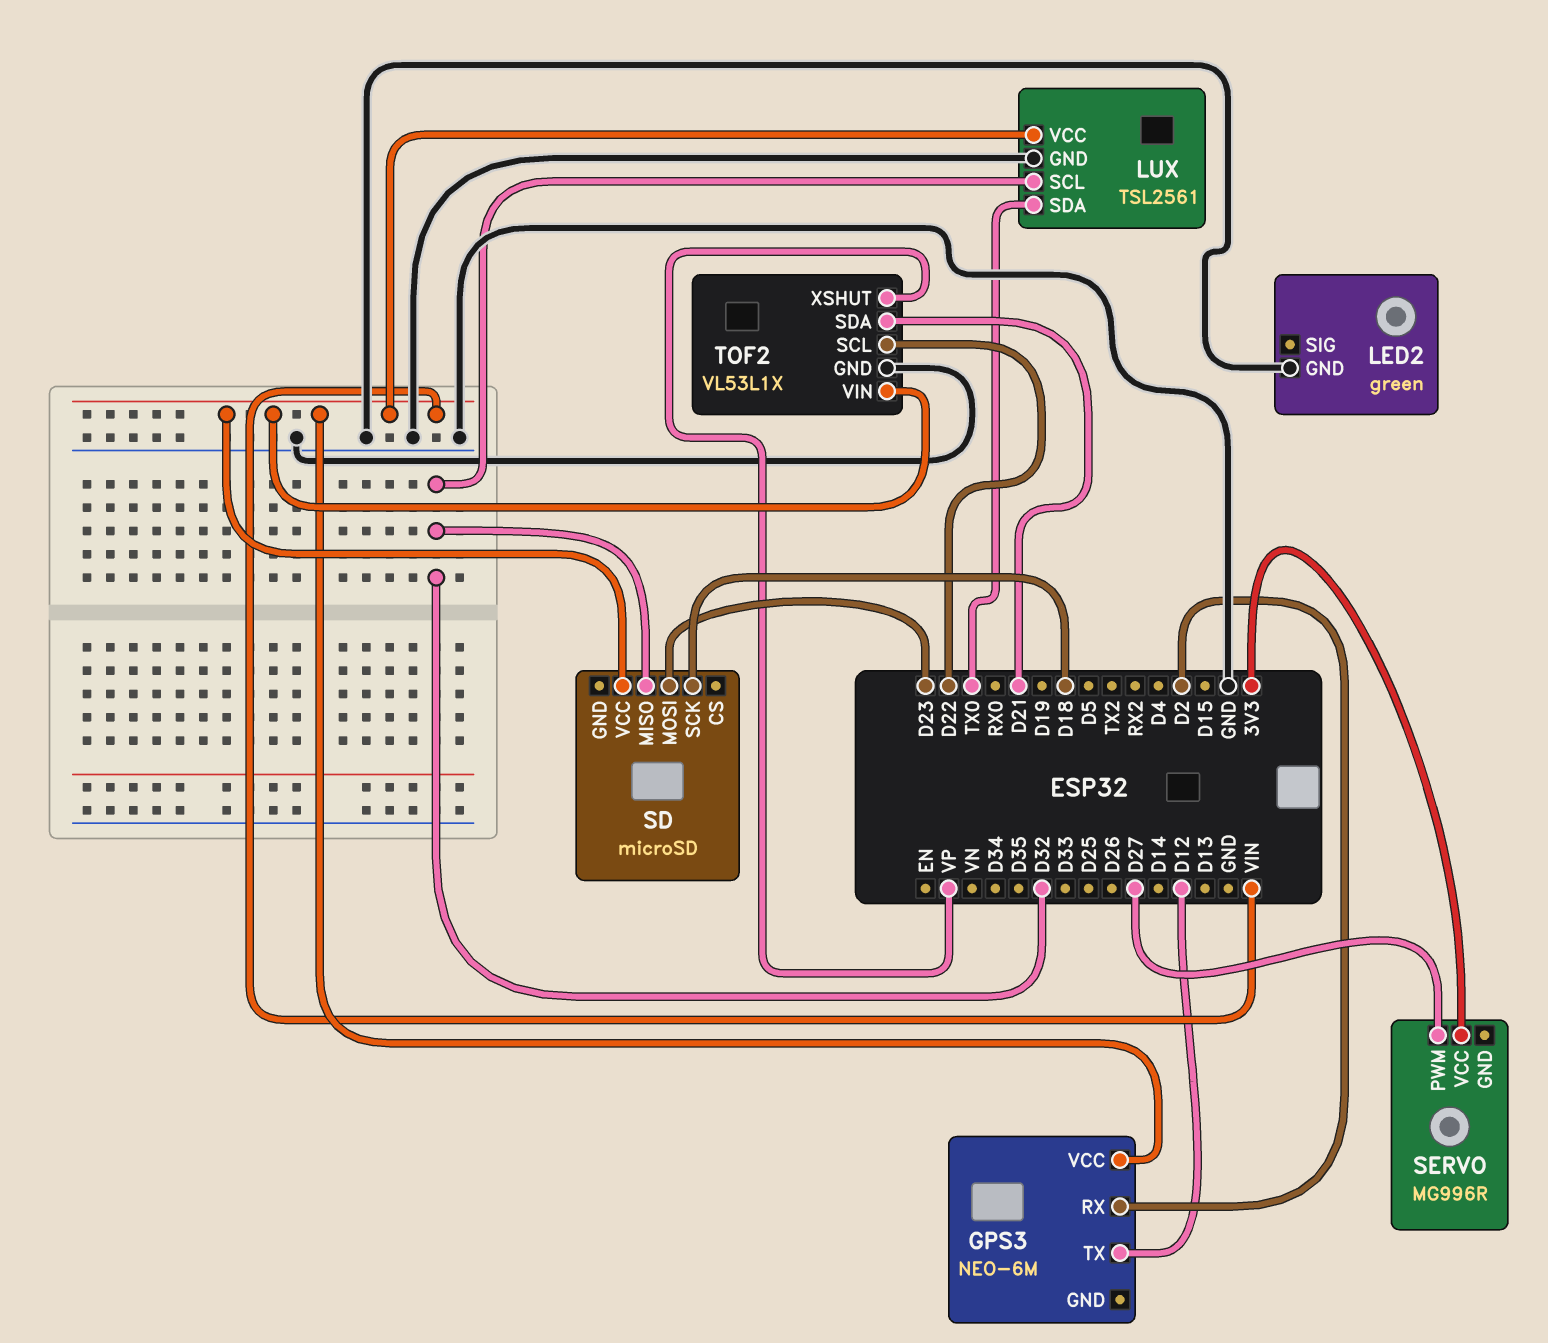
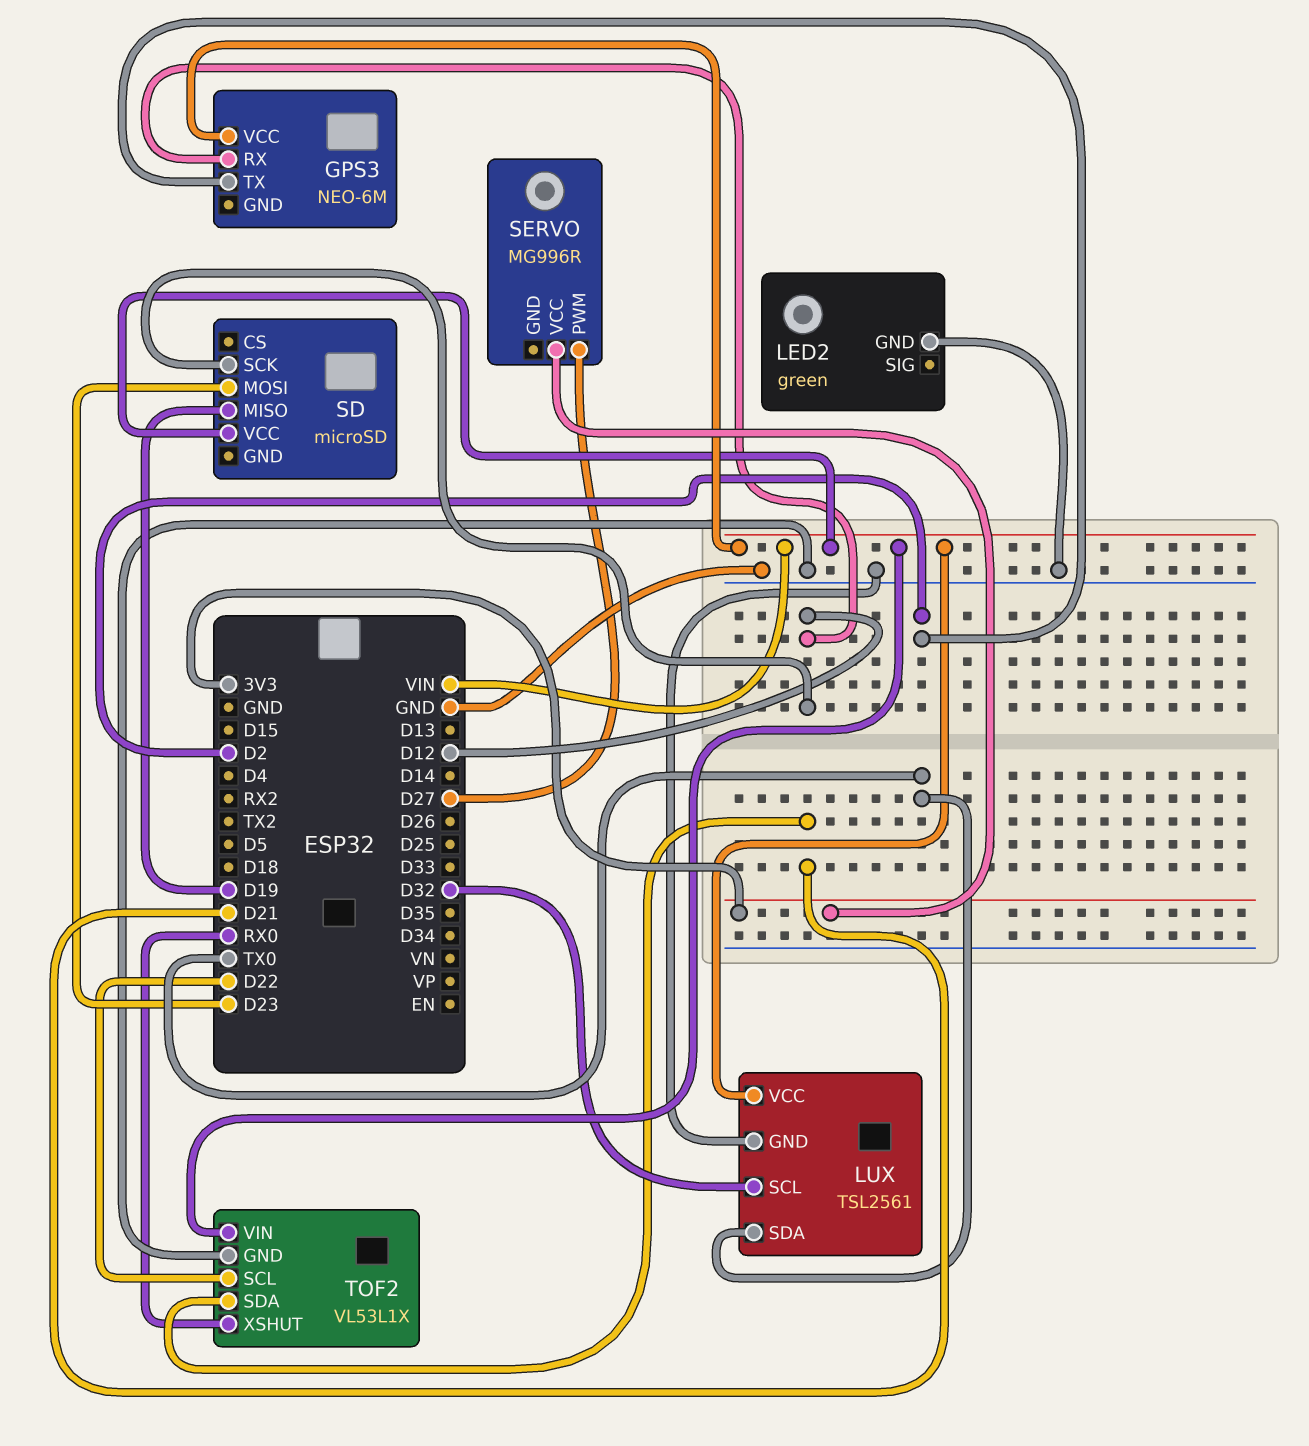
GPS3 pin RX: D2 -> D12
GPS3 pin TX: D12 -> D2
SD pin MISO: D32 -> D19
SD pin SCK: D18 -> D12
TOF2 pin XSHUT: VP -> RX0

